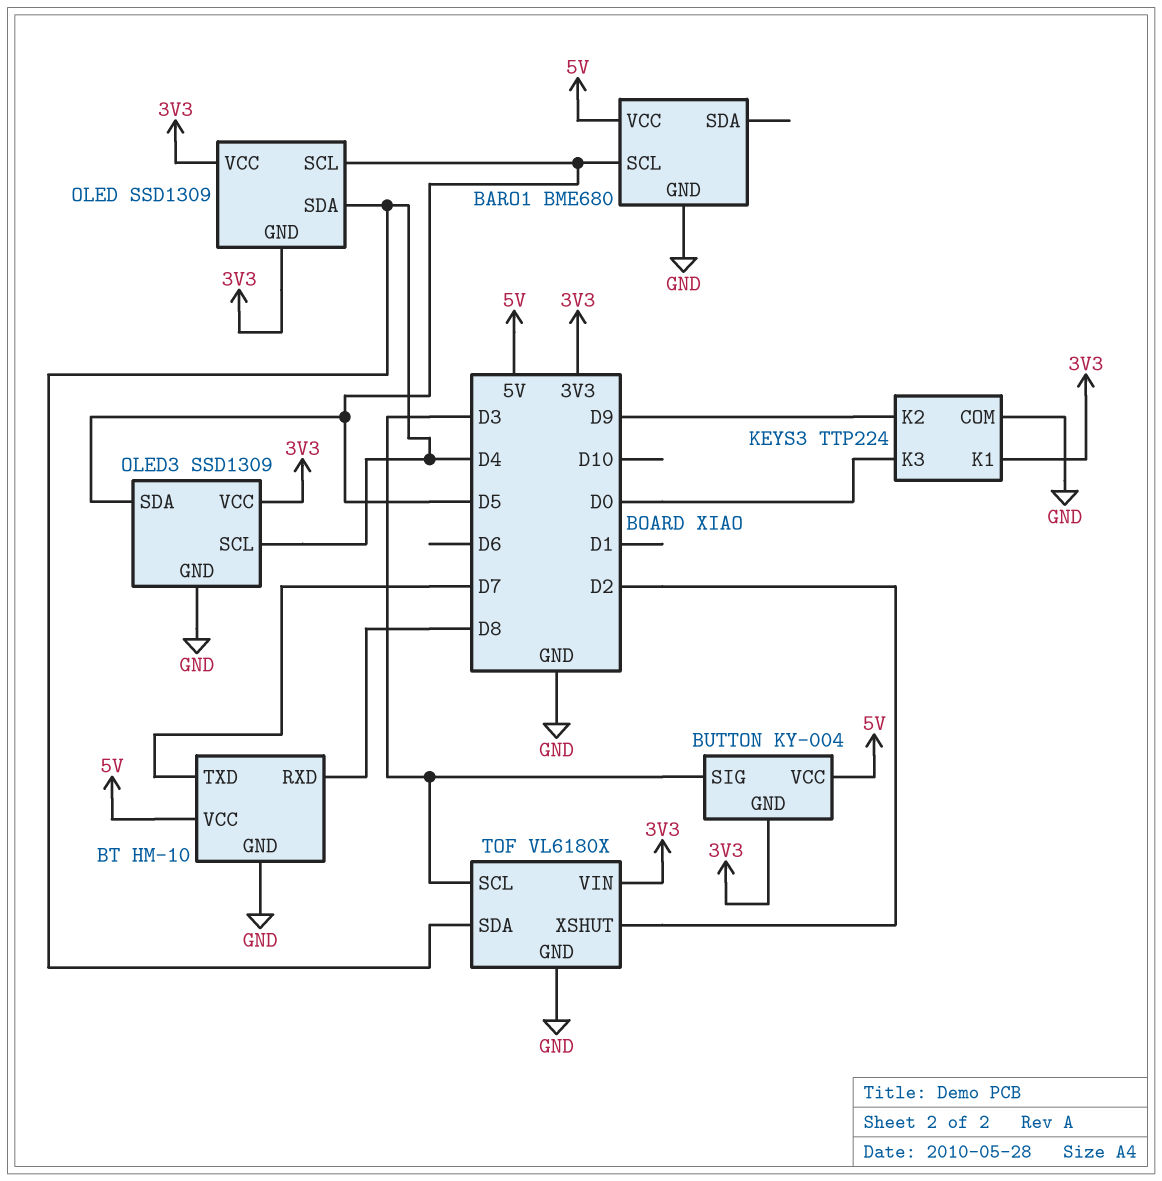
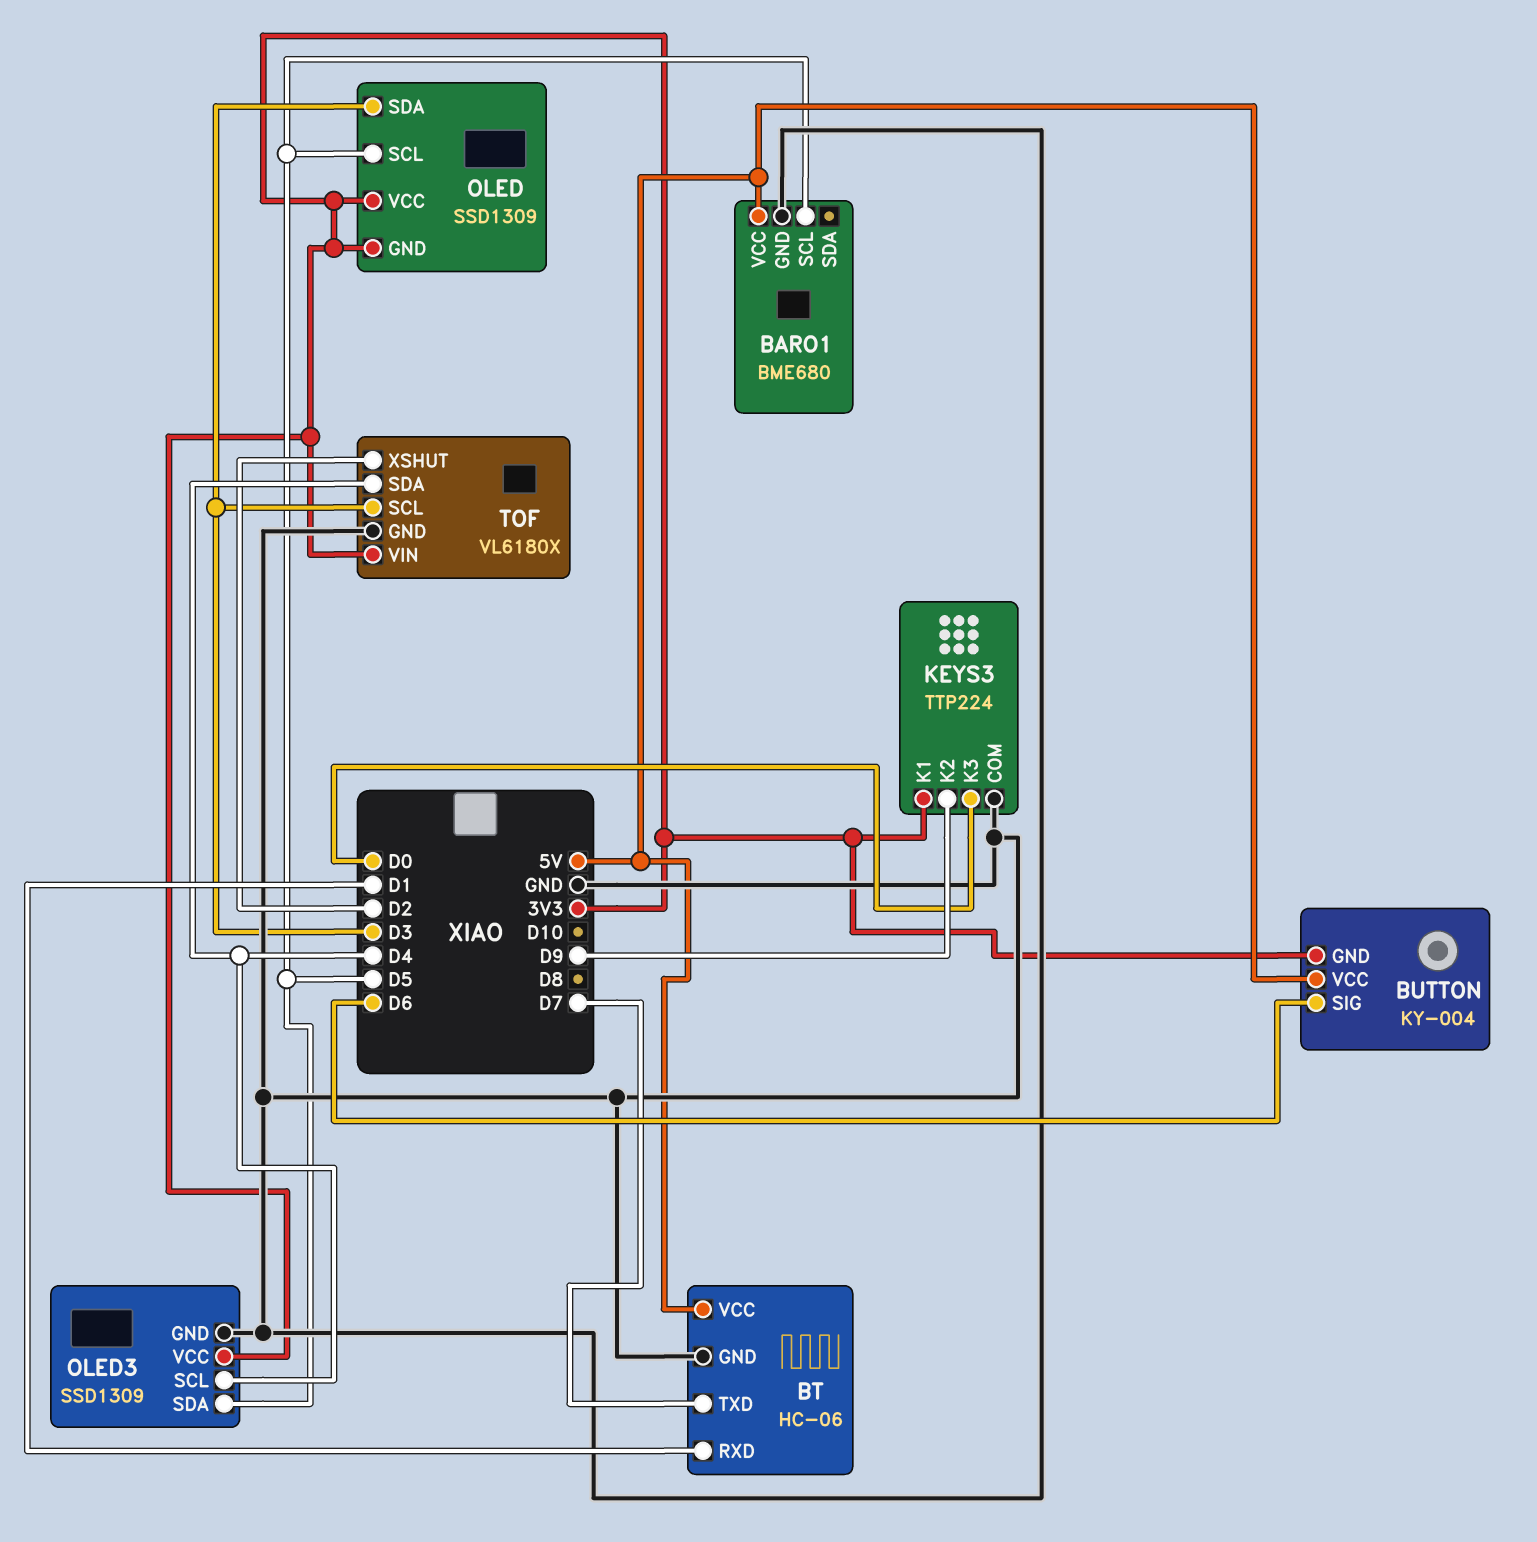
BT: HM-10 -> HC-06
BT pin RXD: D8 -> D1
BUTTON pin SIG: D3 -> D6
OLED pin SDA: D4 -> D3

